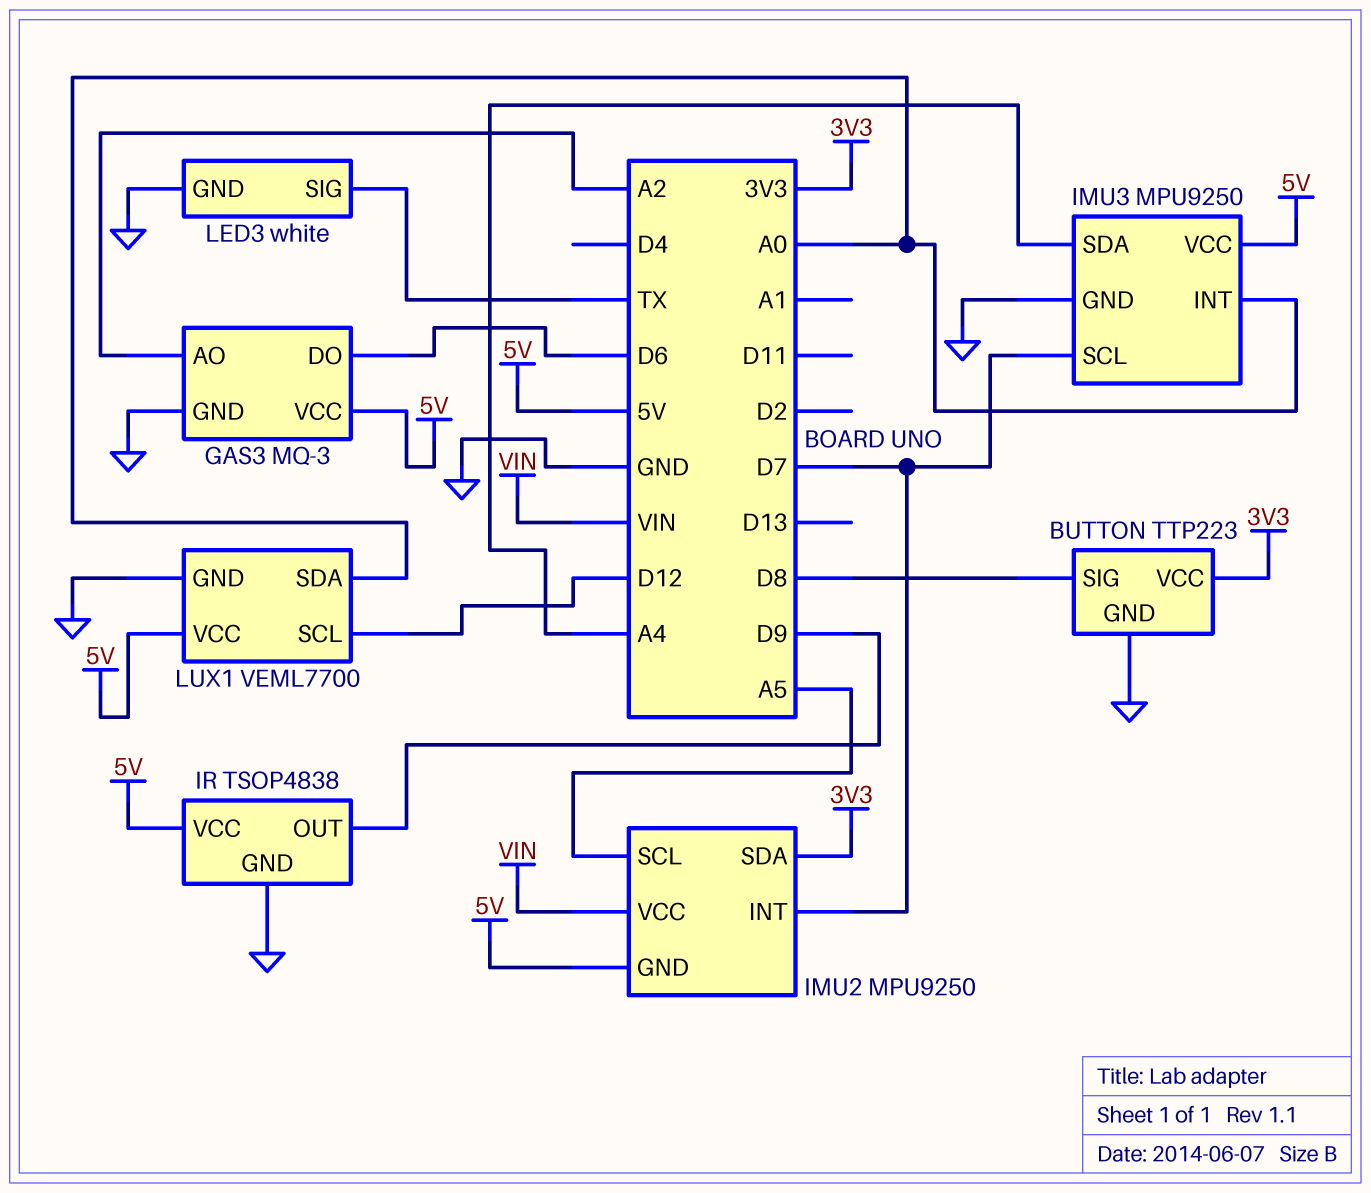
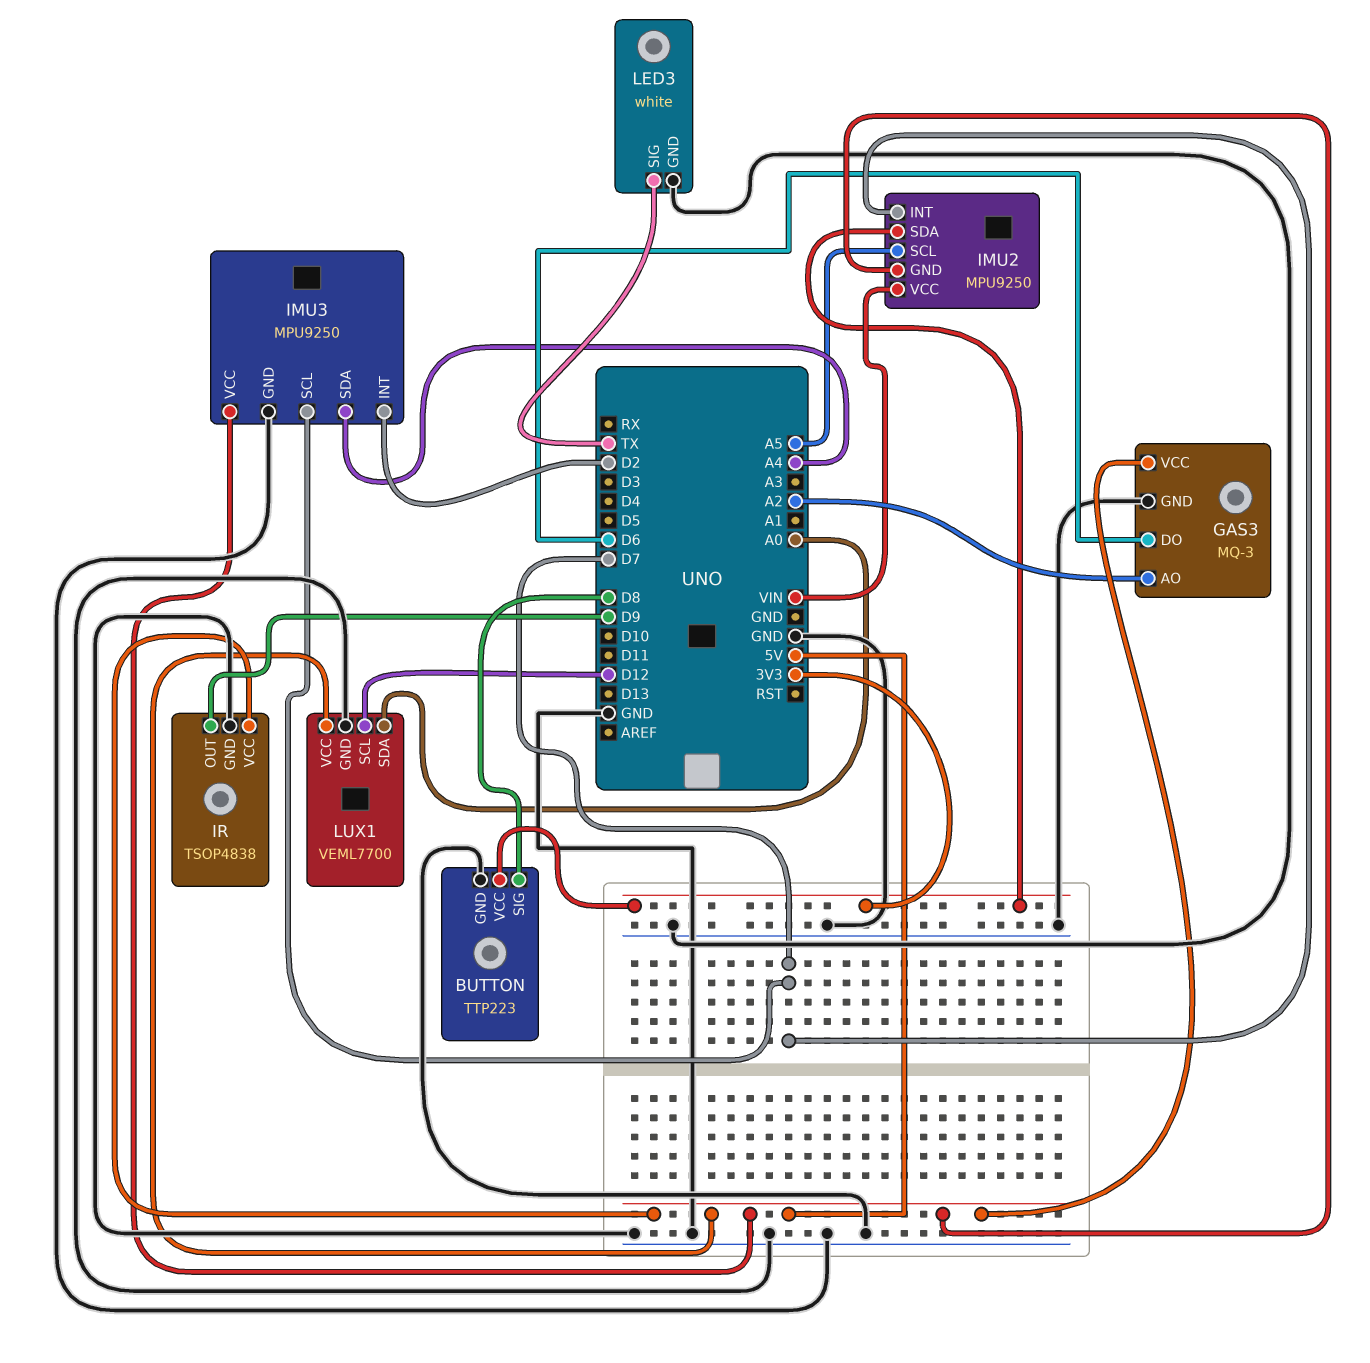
IMU3 pin INT: A0 -> D2

